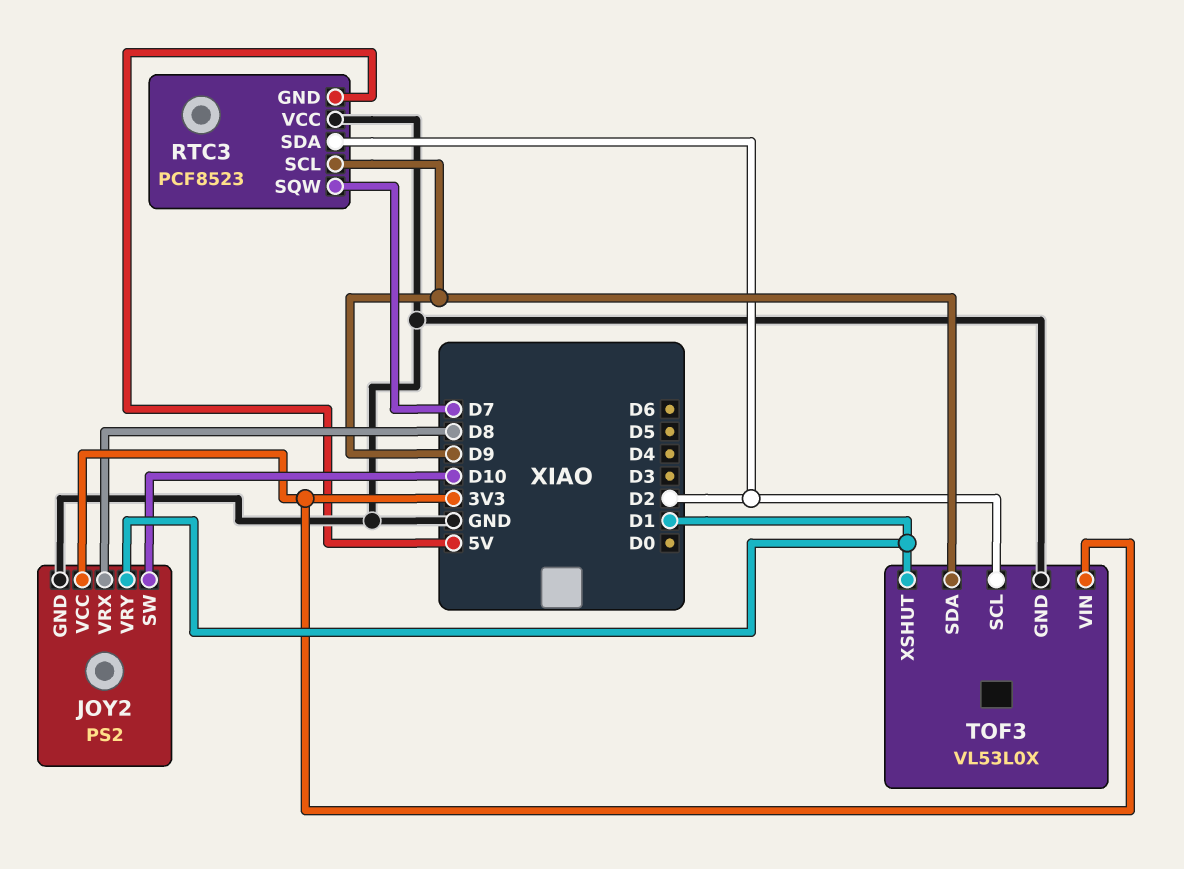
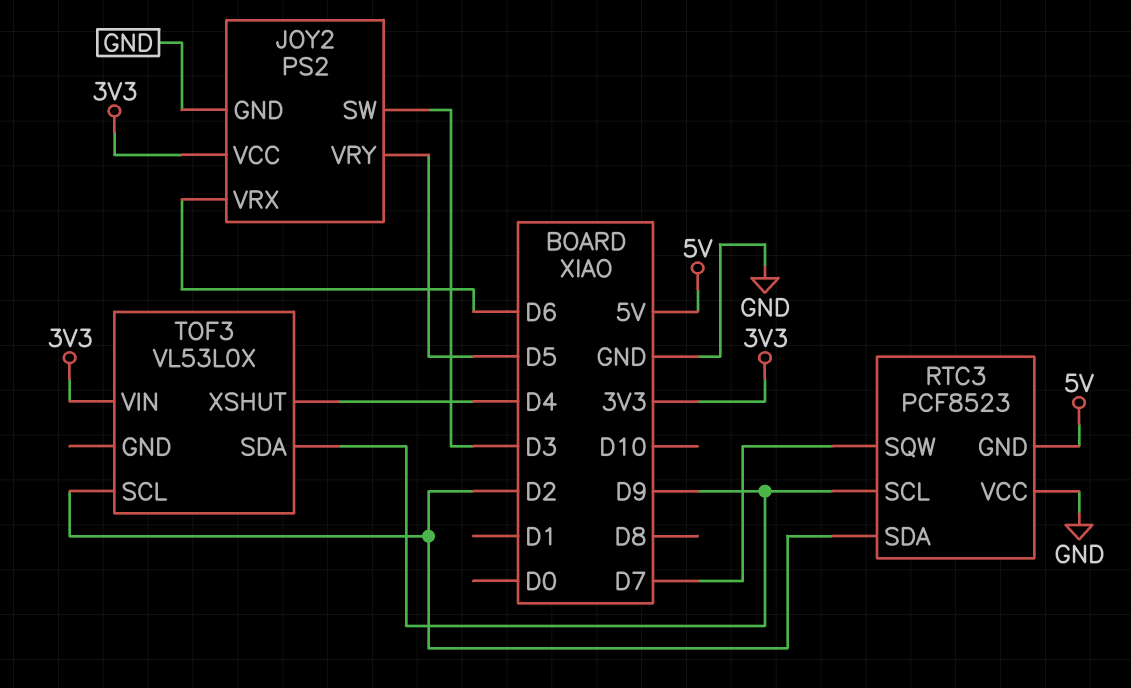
JOY2 pin SW: D10 -> D3
JOY2 pin VRX: D8 -> D6
JOY2 pin VRY: D1 -> D5
TOF3 pin GND: GND -> none
TOF3 pin XSHUT: D1 -> D4

